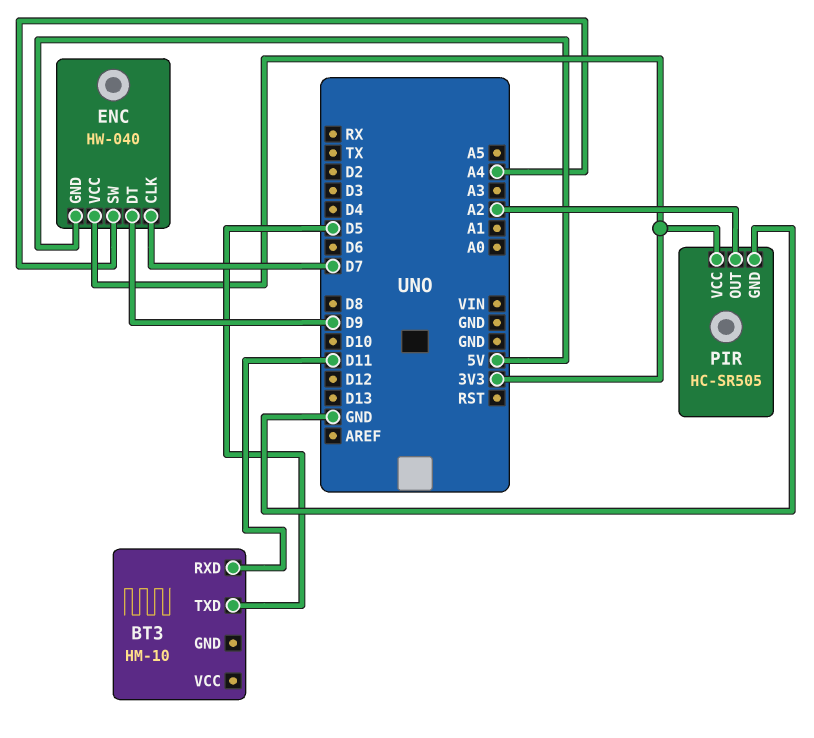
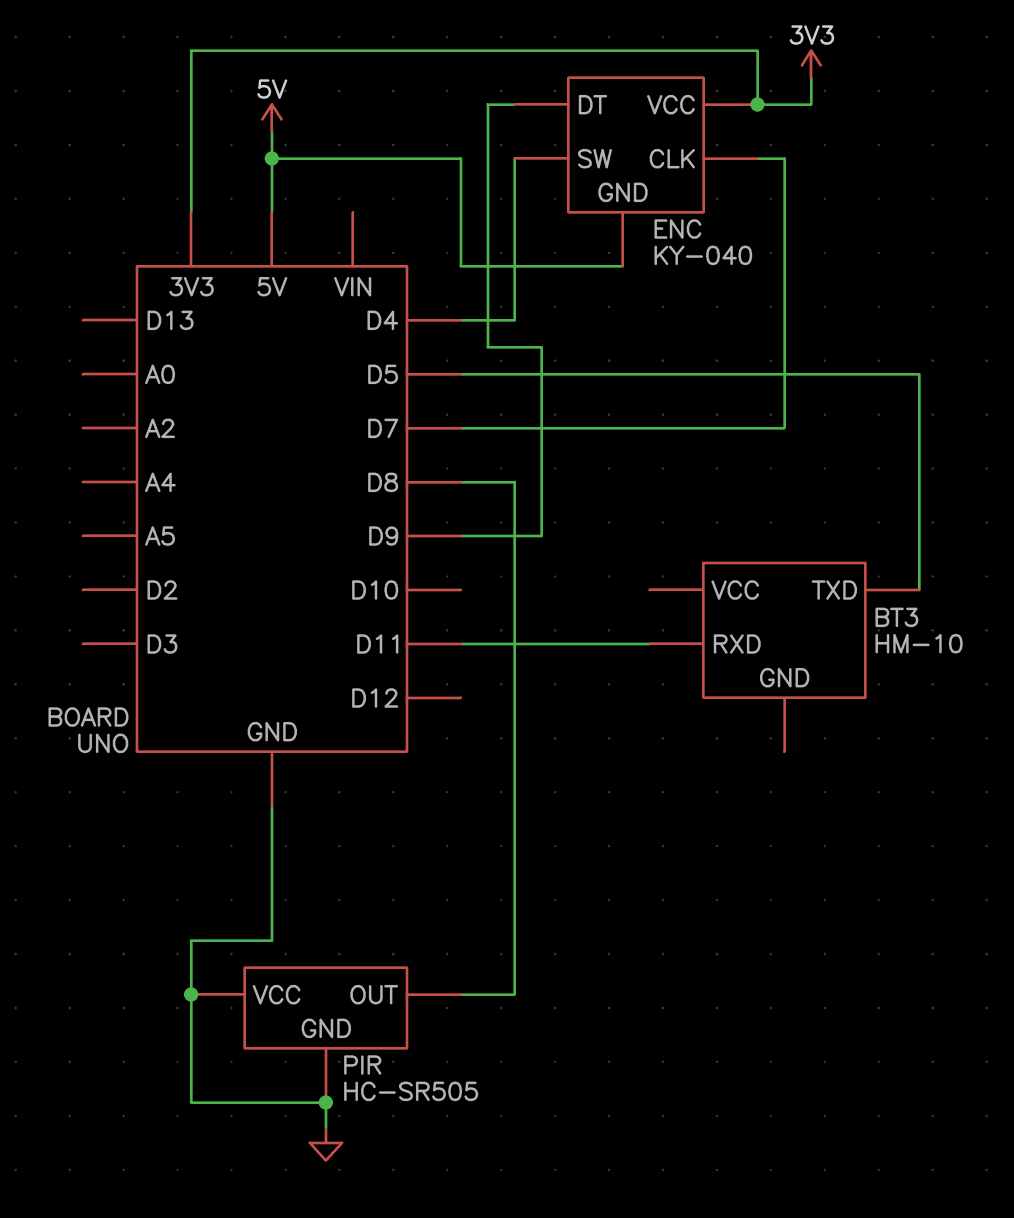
ENC: HW-040 -> KY-040
ENC pin SW: A4 -> D4
PIR pin OUT: A2 -> D8
PIR pin VCC: 3V3 -> GND

